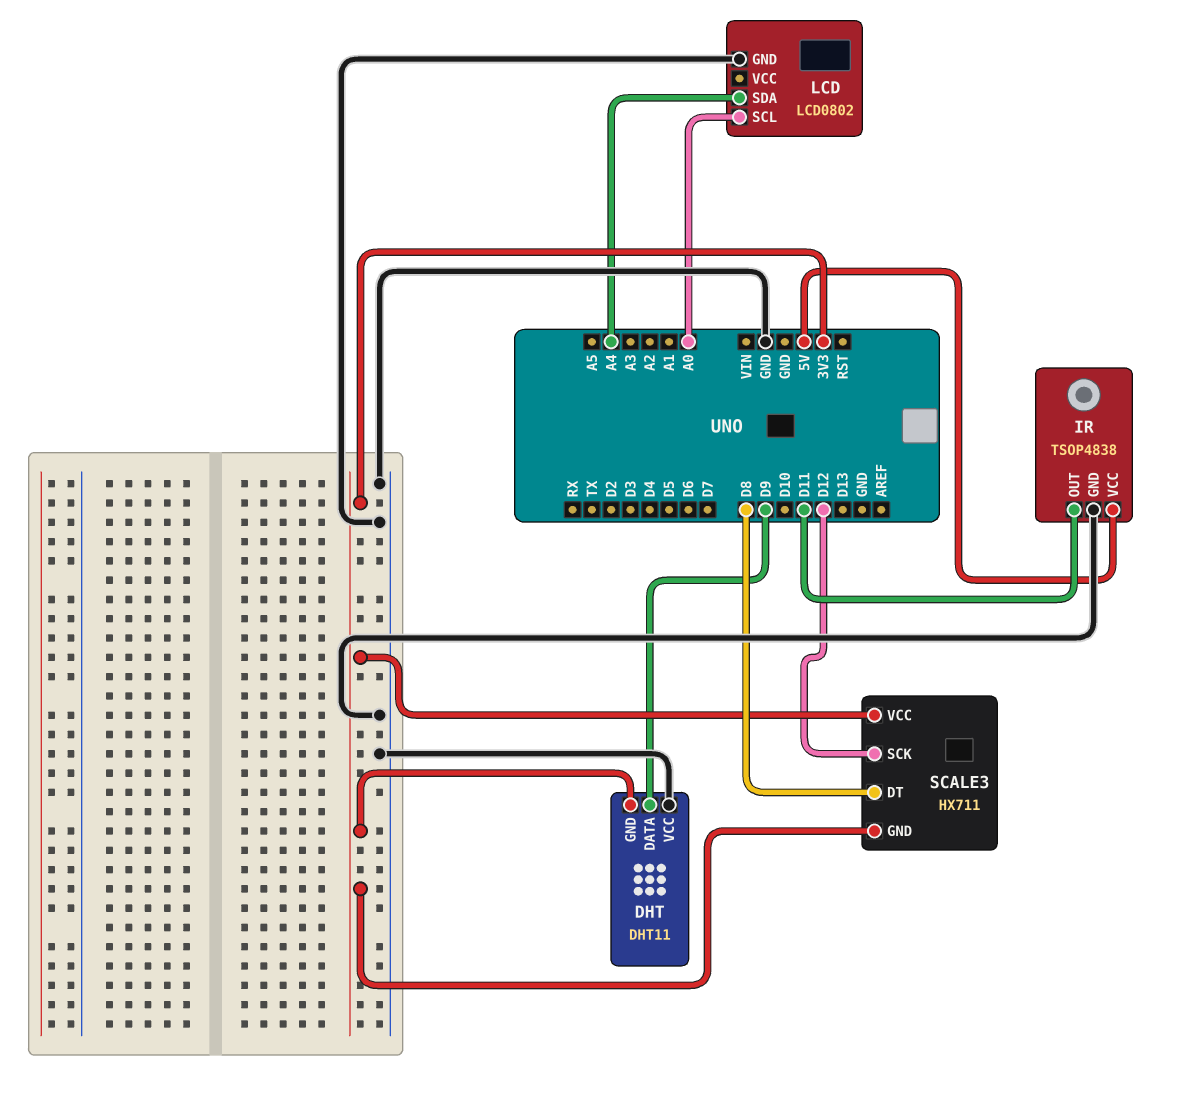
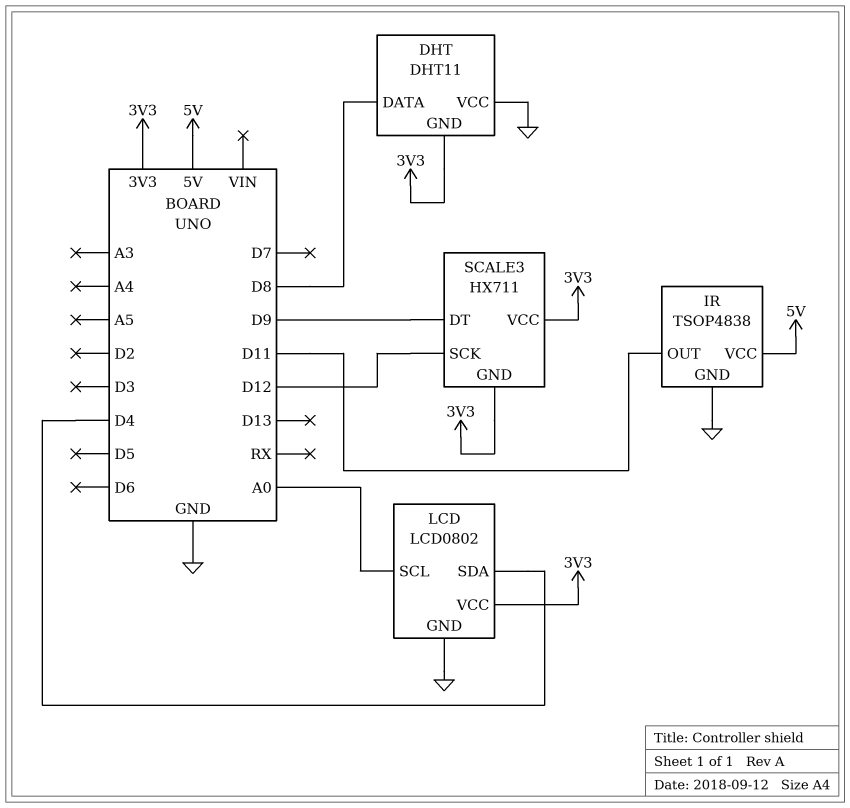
DHT pin DATA: D9 -> D8
LCD pin SDA: A4 -> D4
LCD pin VCC: none -> 3V3
SCALE3 pin DT: D8 -> D9

